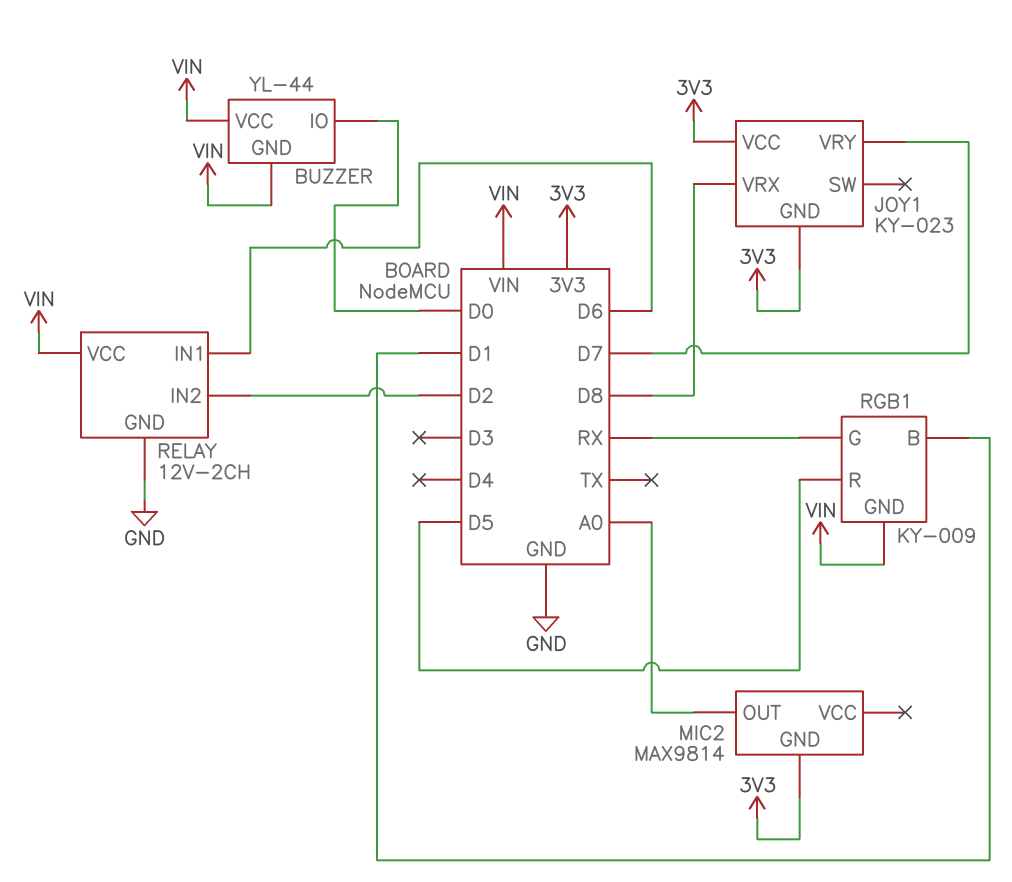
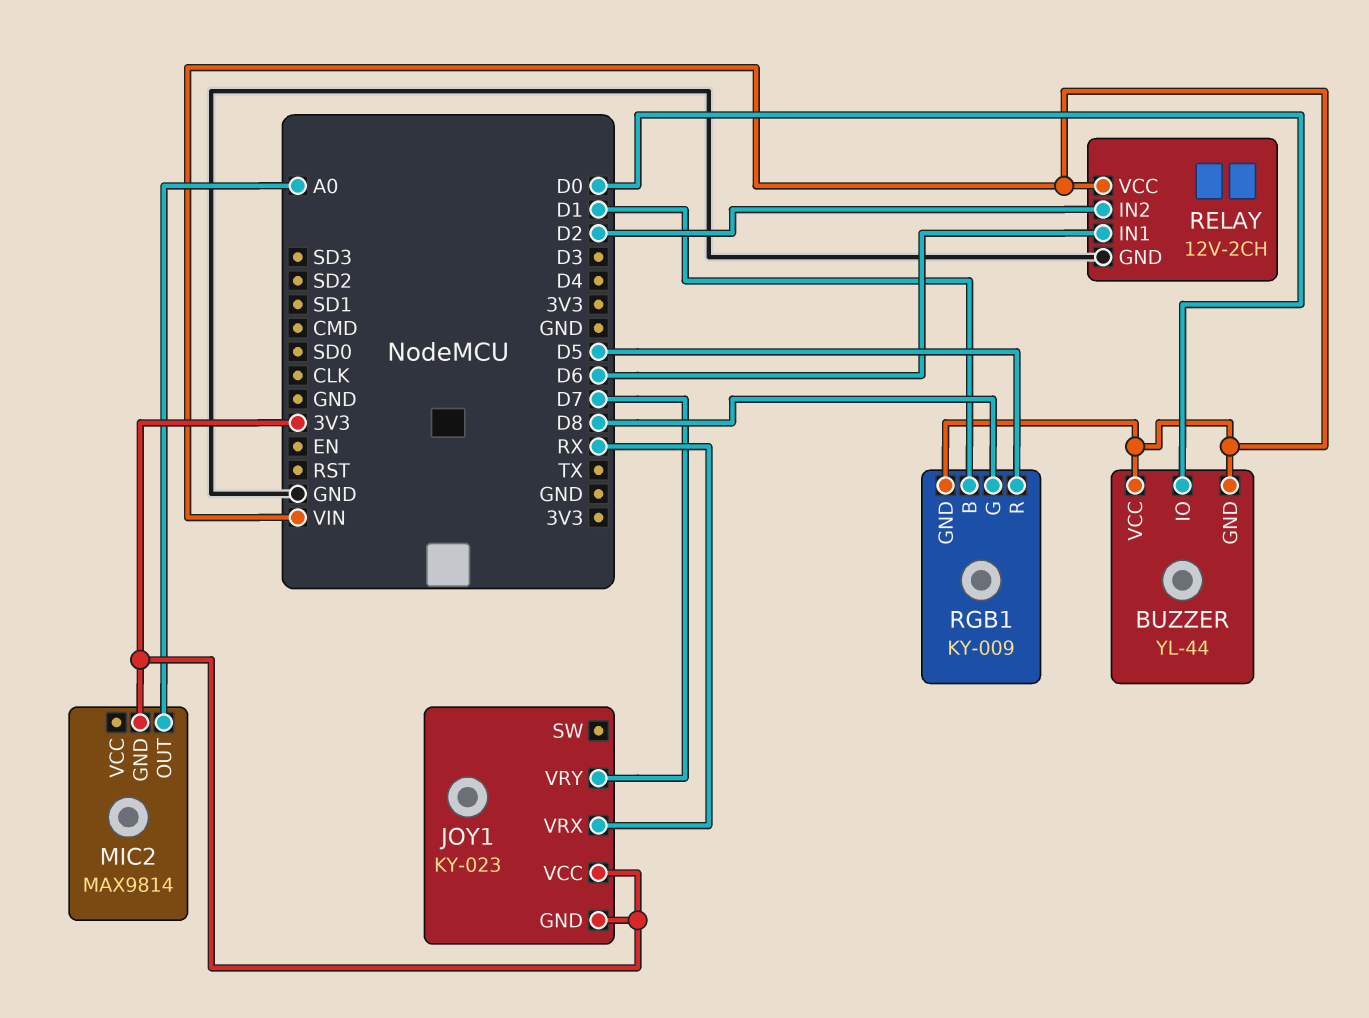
JOY1 pin VRX: D8 -> RX
RGB1 pin G: RX -> D8

